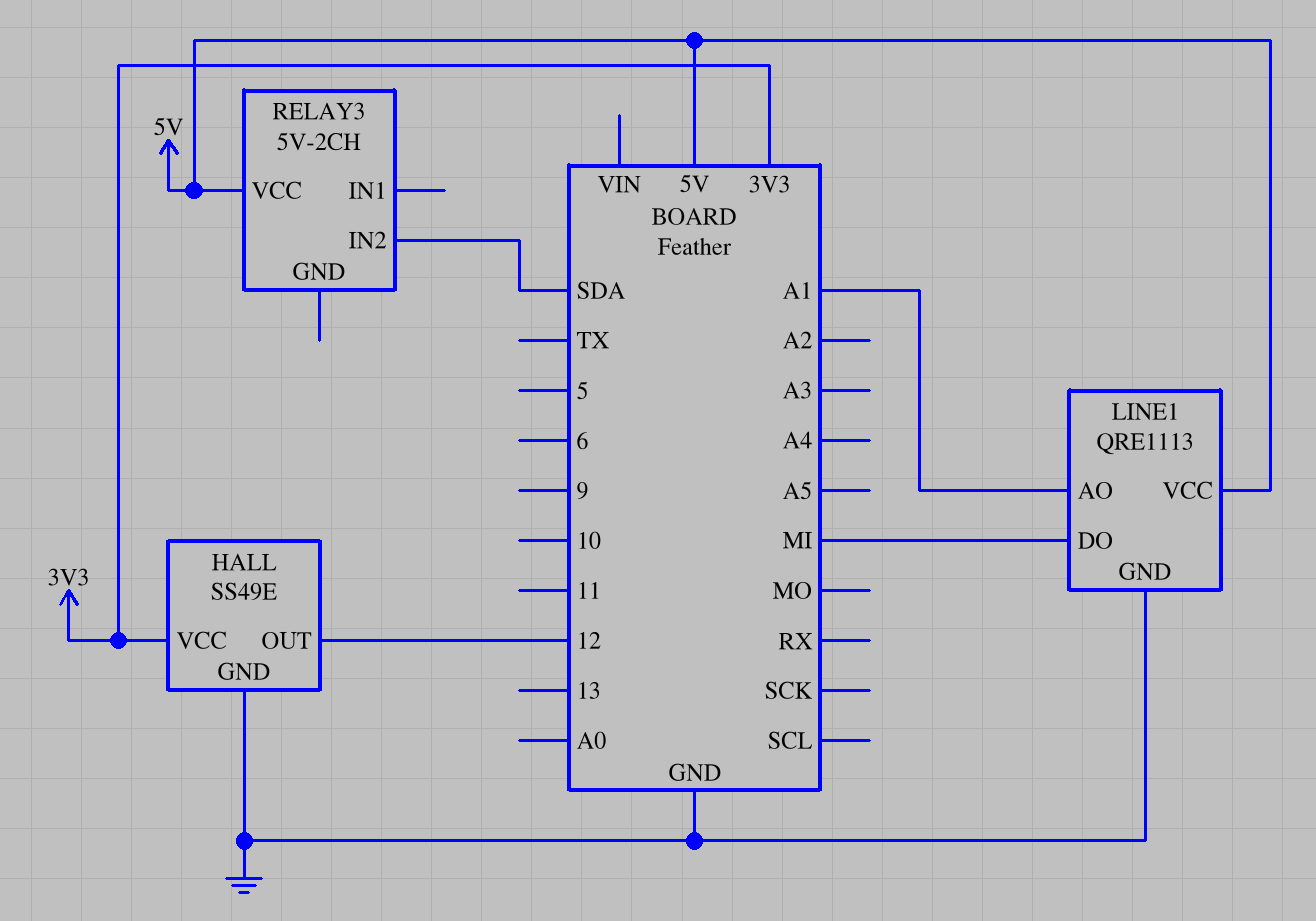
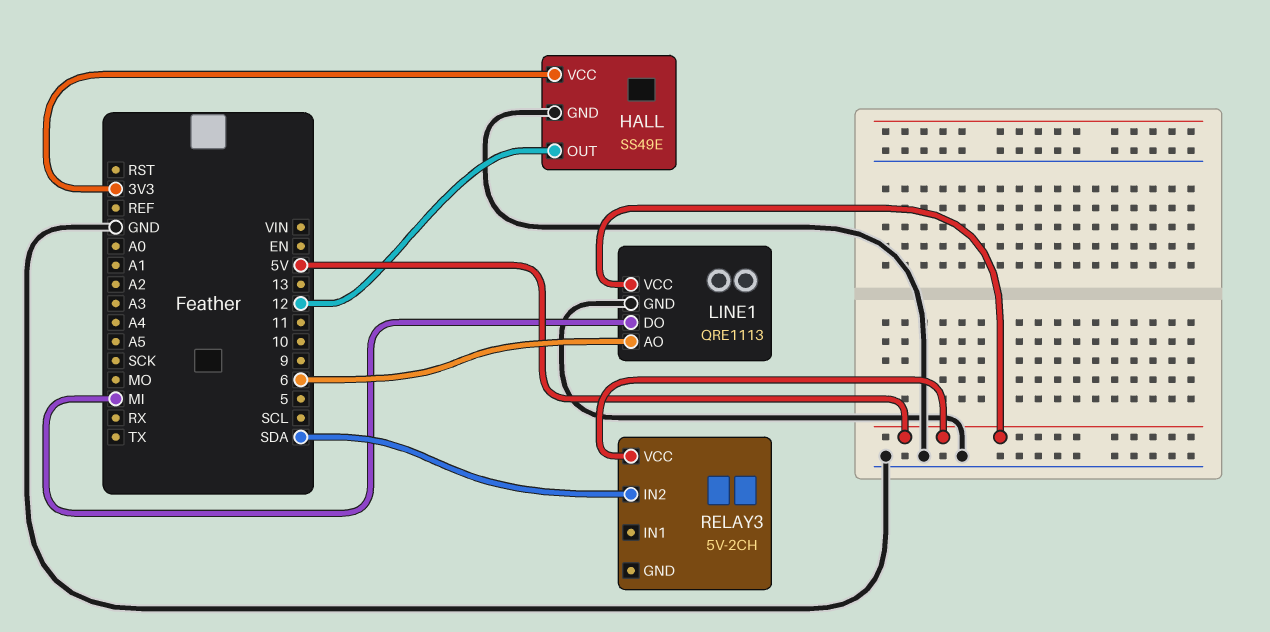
LINE1 pin AO: A1 -> 6

